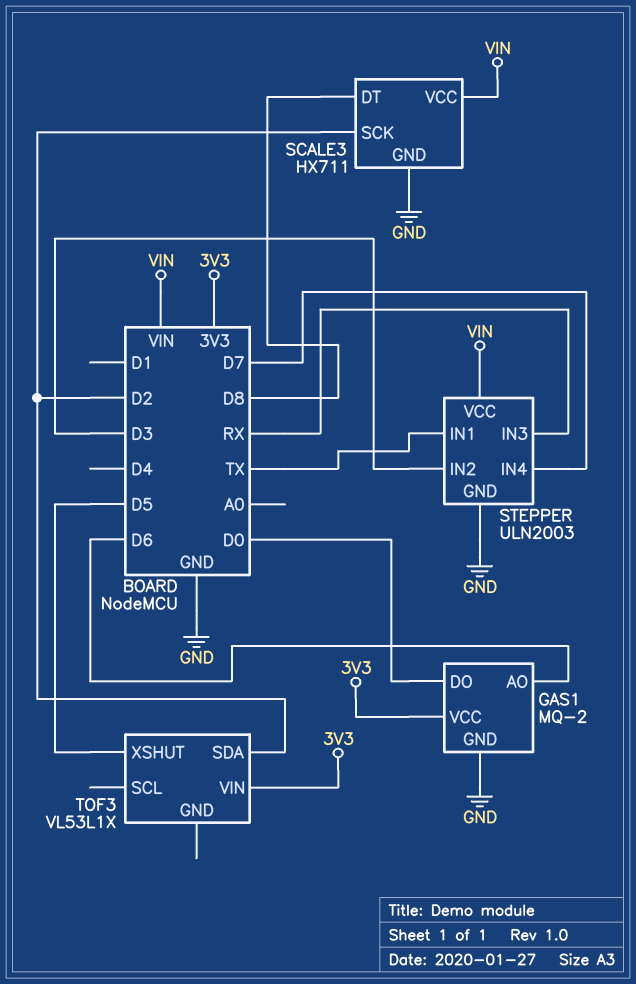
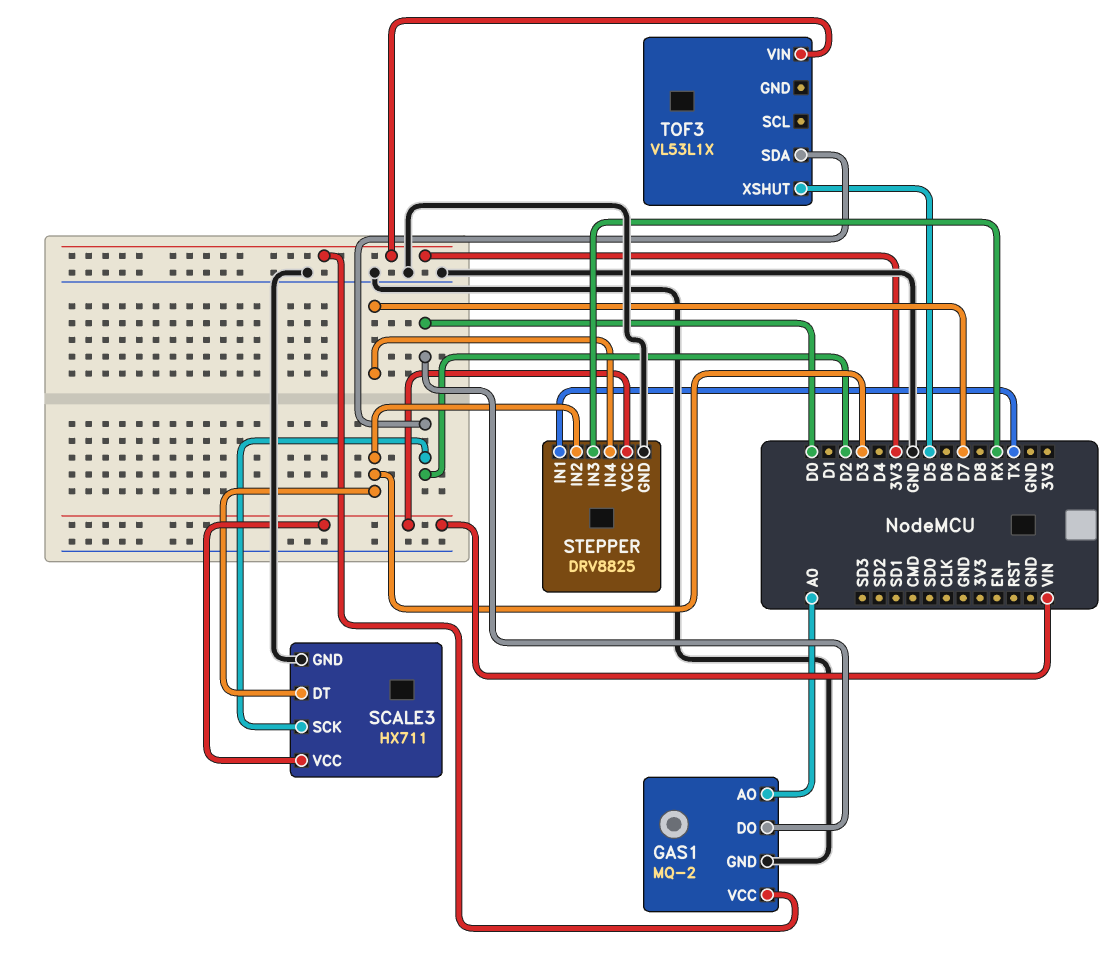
GAS1 pin AO: D6 -> A0
SCALE3 pin DT: D8 -> D3
STEPPER: ULN2003 -> DRV8825

